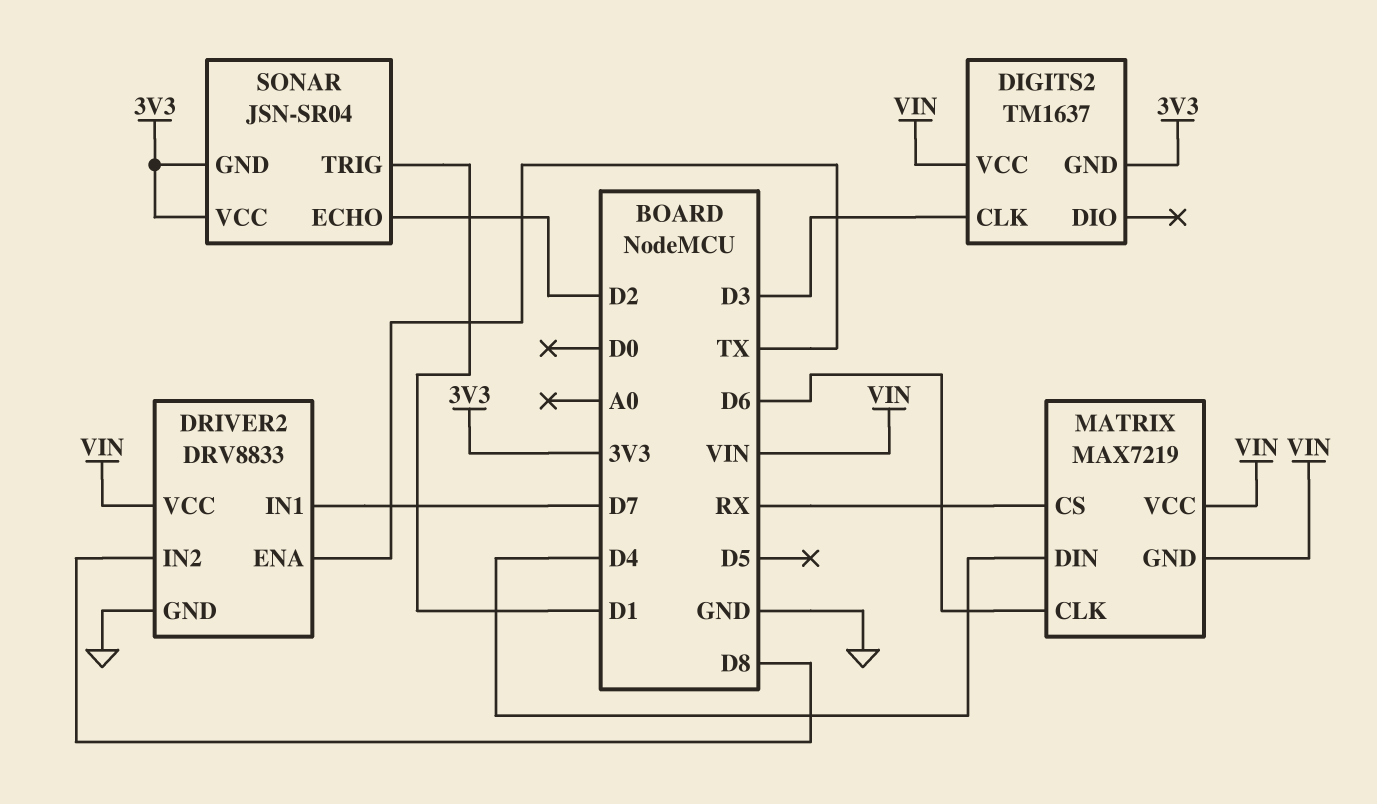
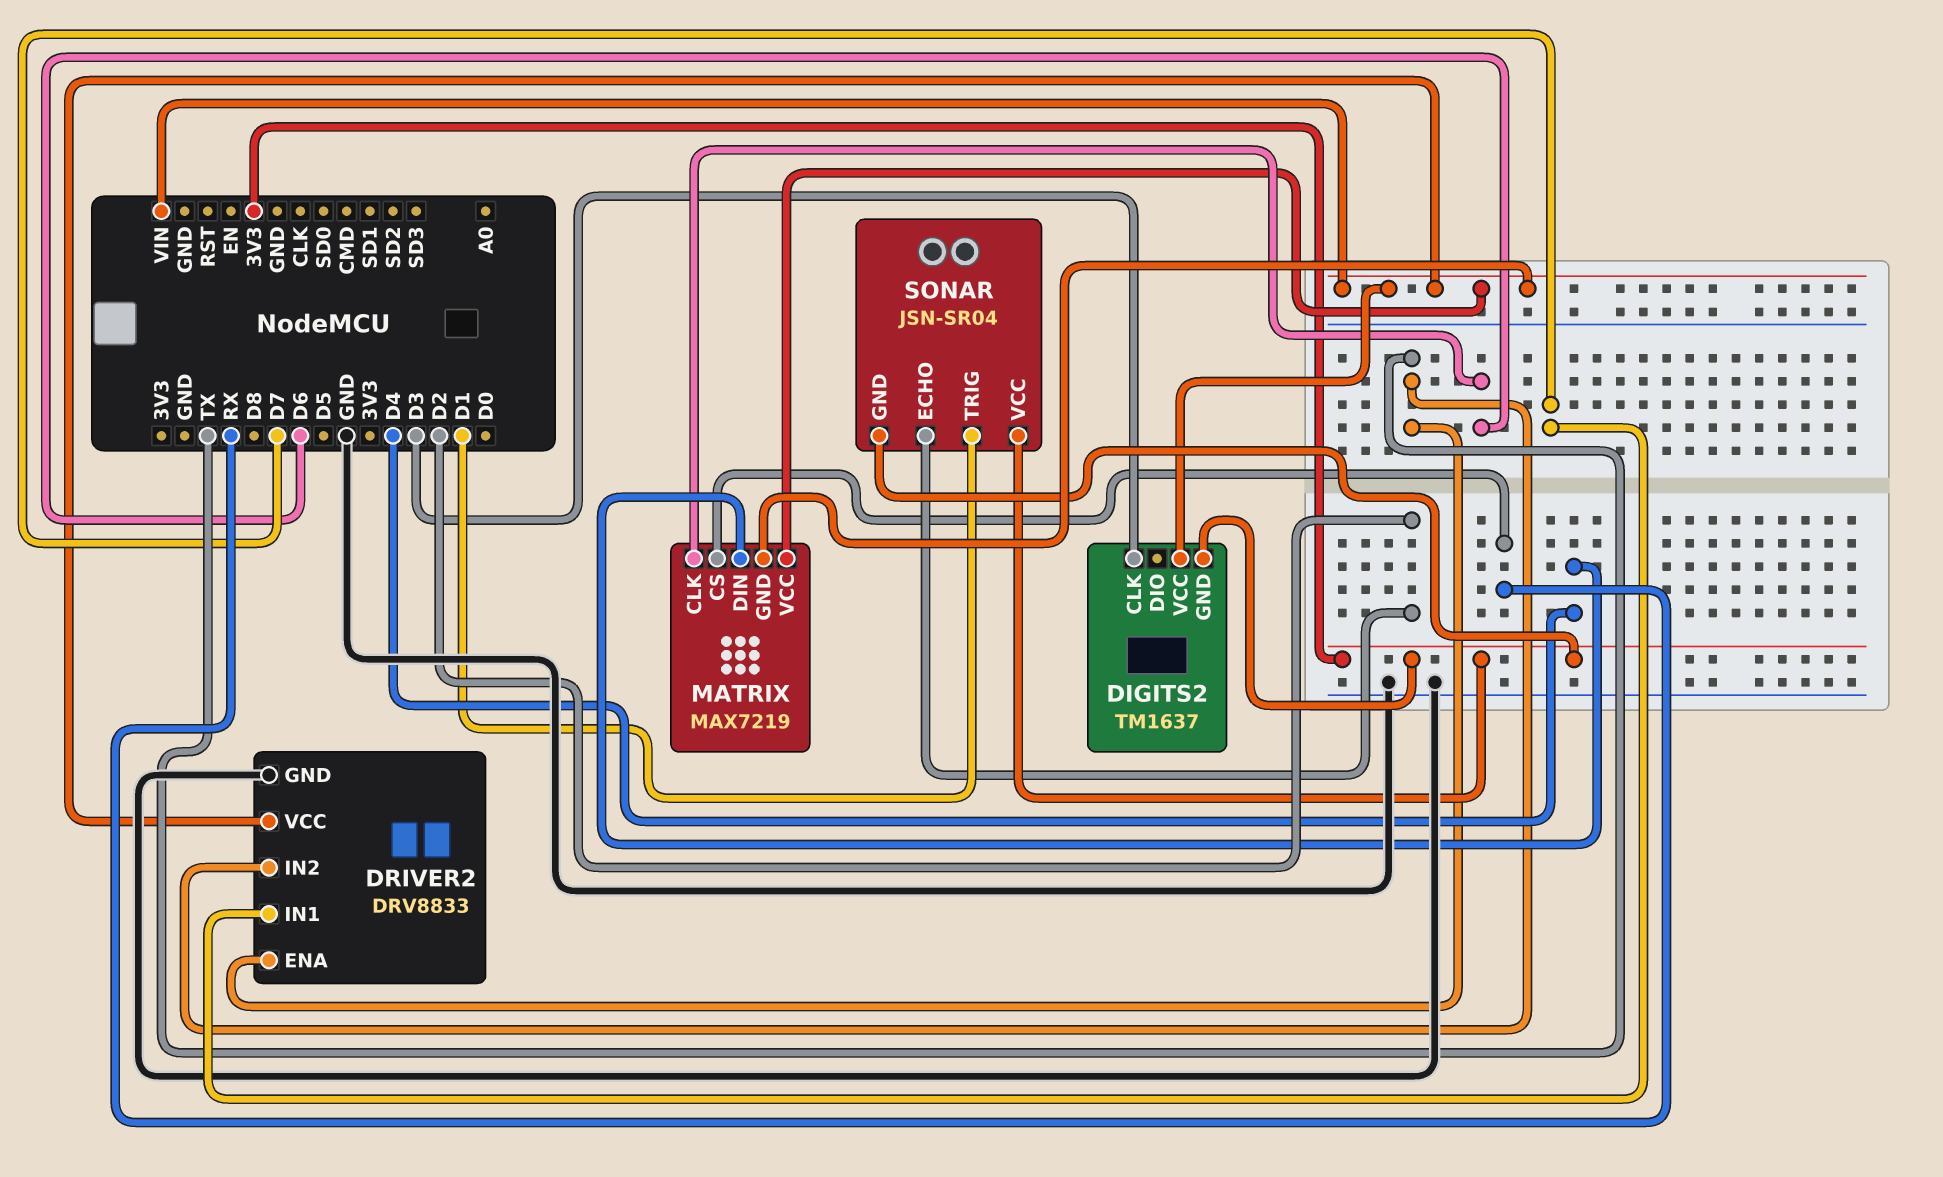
DRIVER2 pin IN2: D8 -> TX

